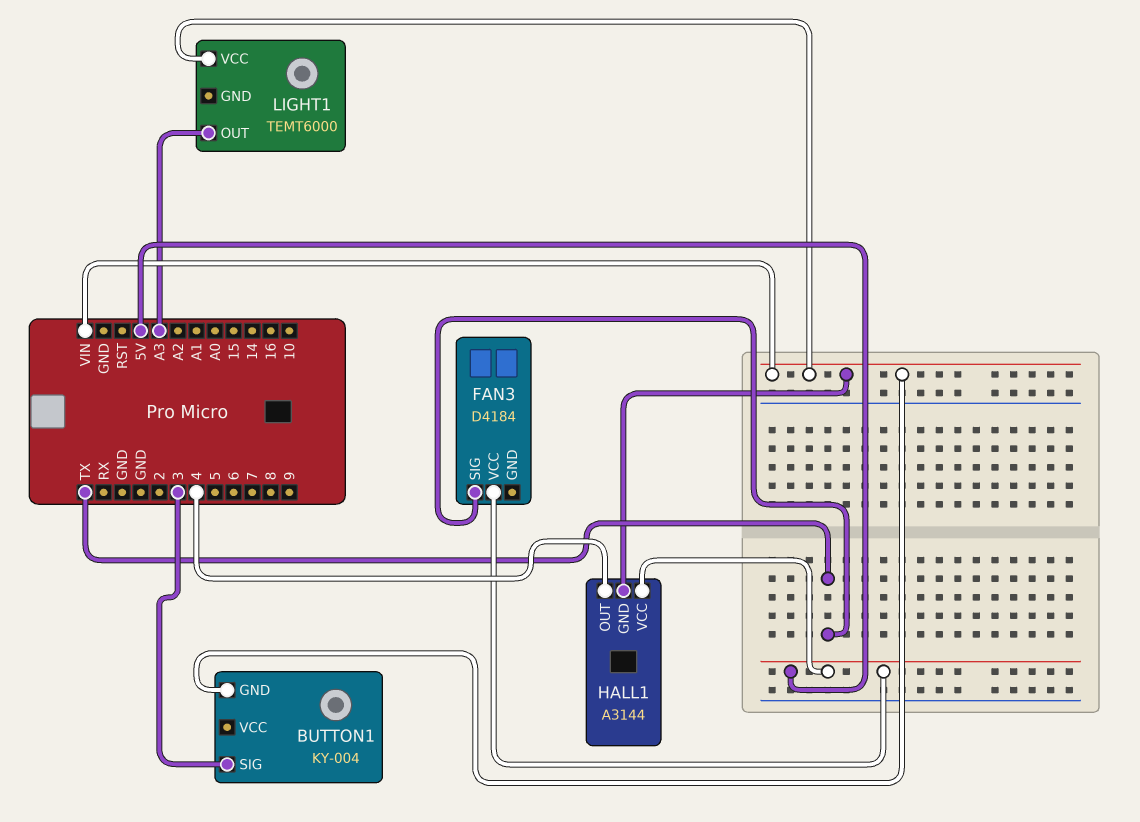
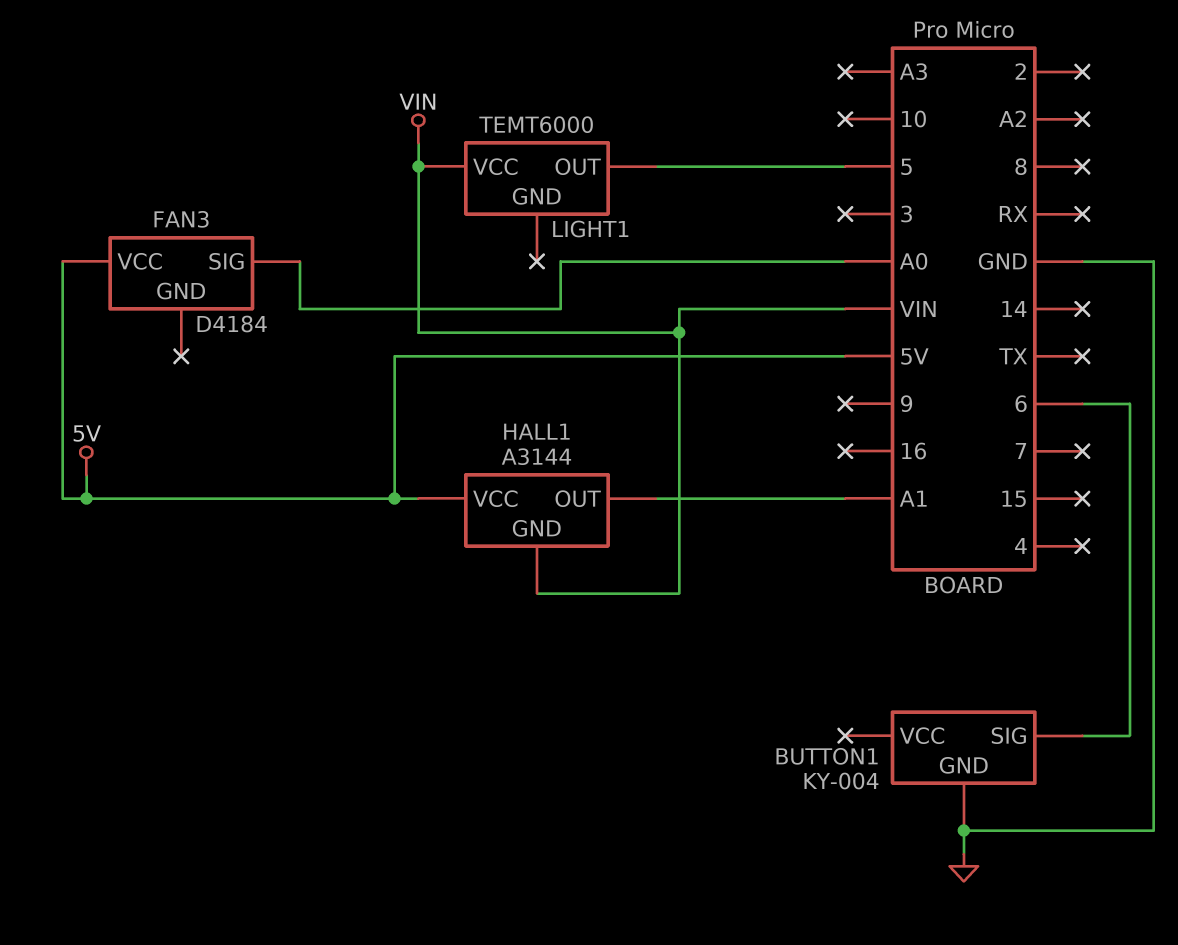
BUTTON1 pin GND: VIN -> GND
BUTTON1 pin SIG: 3 -> 6
FAN3 pin SIG: TX -> A0
HALL1 pin OUT: 4 -> A1
LIGHT1 pin OUT: A3 -> 5

